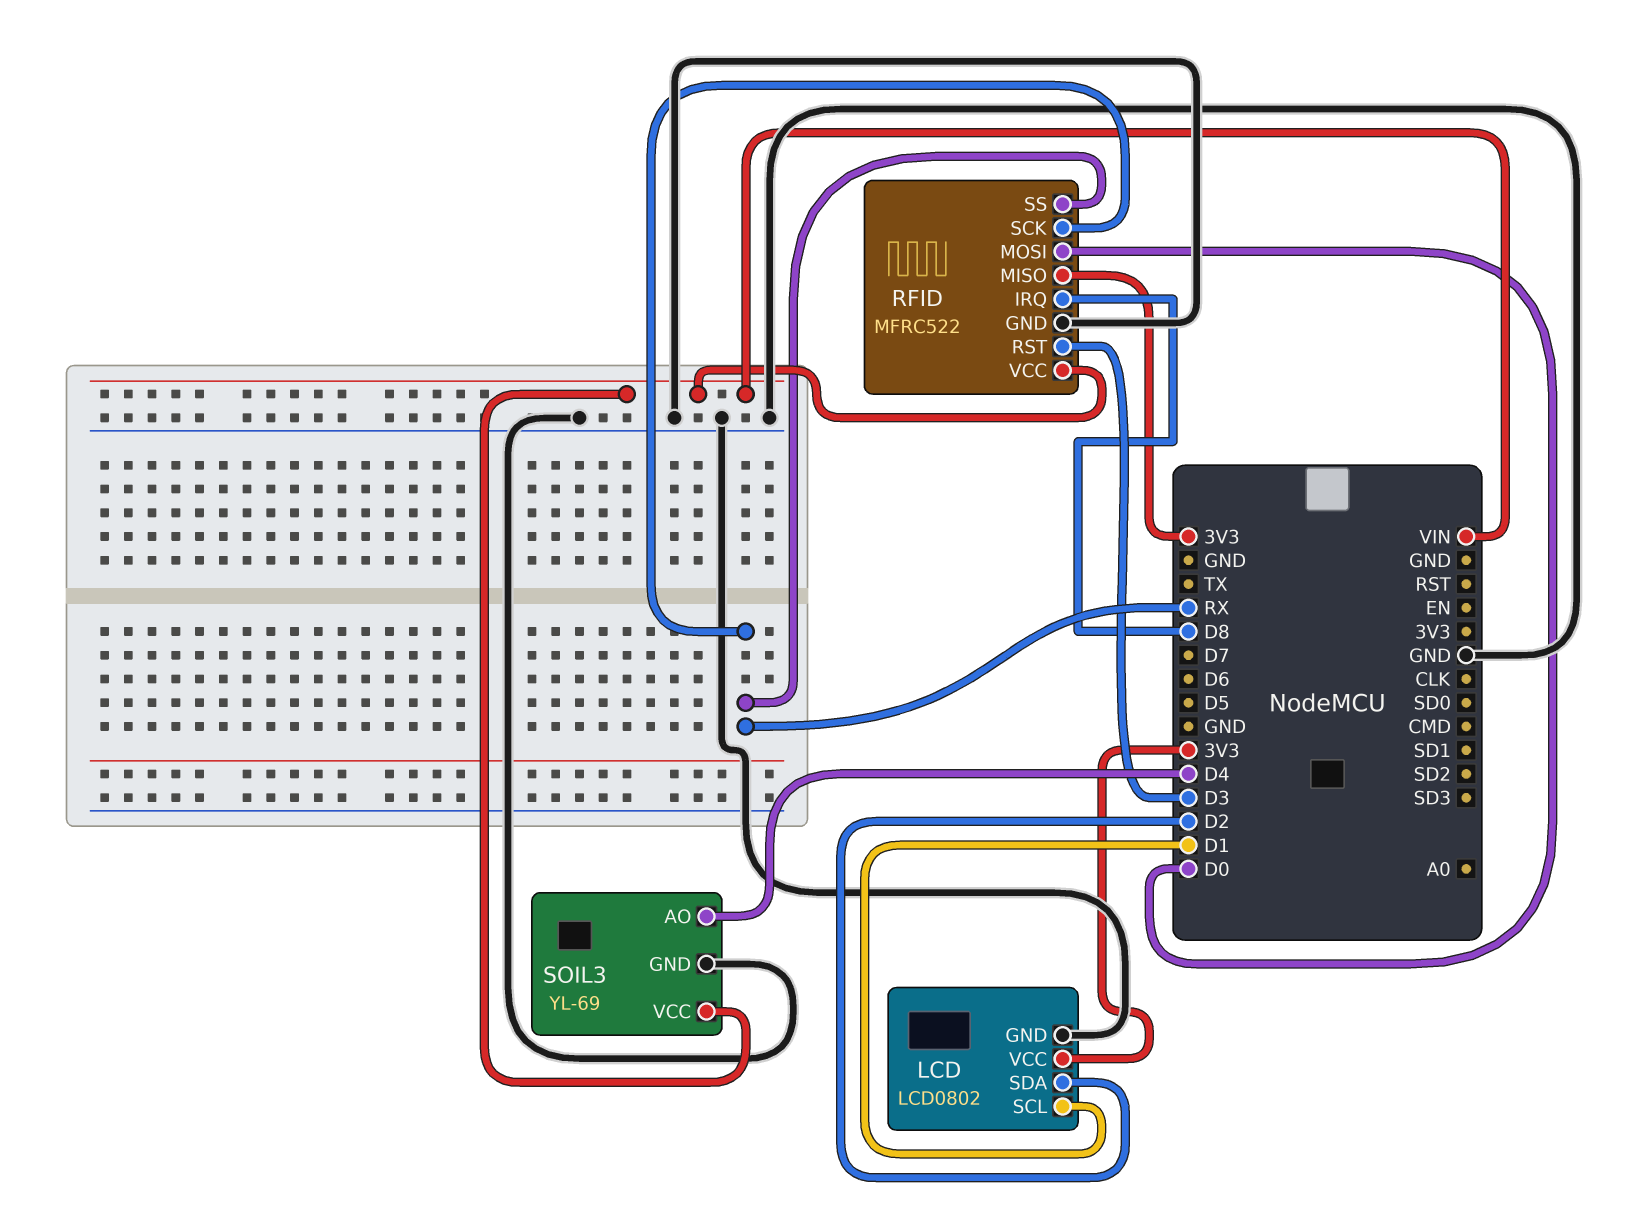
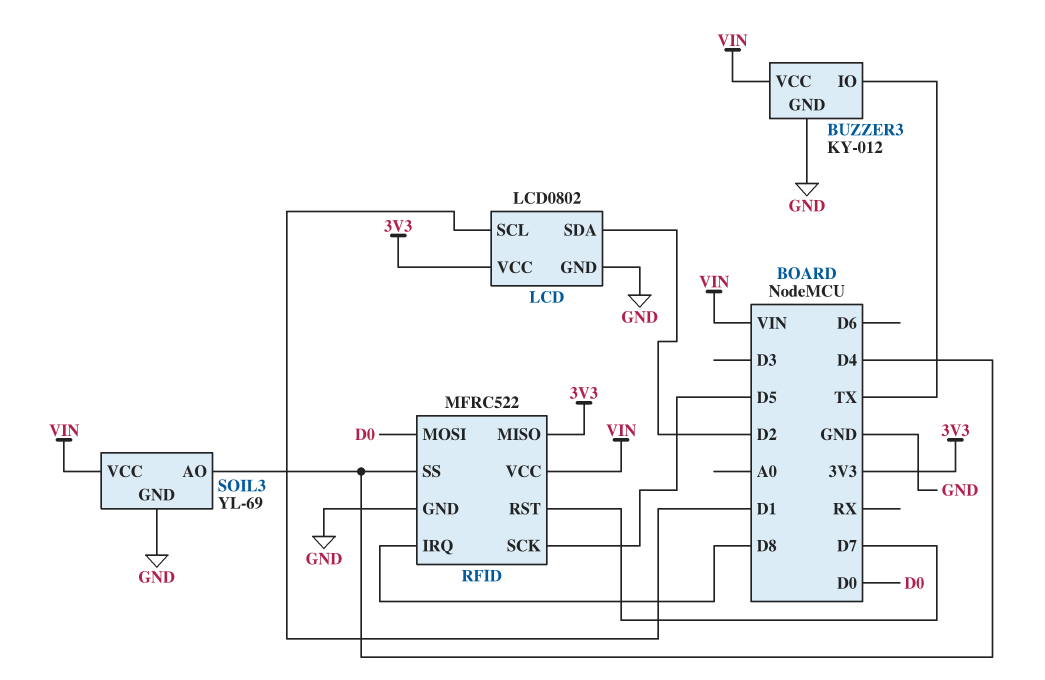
BUZZER3: none -> KY-012
BUZZER3 pin GND: none -> GND
BUZZER3 pin IO: none -> TX
BUZZER3 pin VCC: none -> VIN
RFID pin RST: D3 -> D7
RFID pin SCK: RX -> D5
RFID pin SS: RX -> D4

